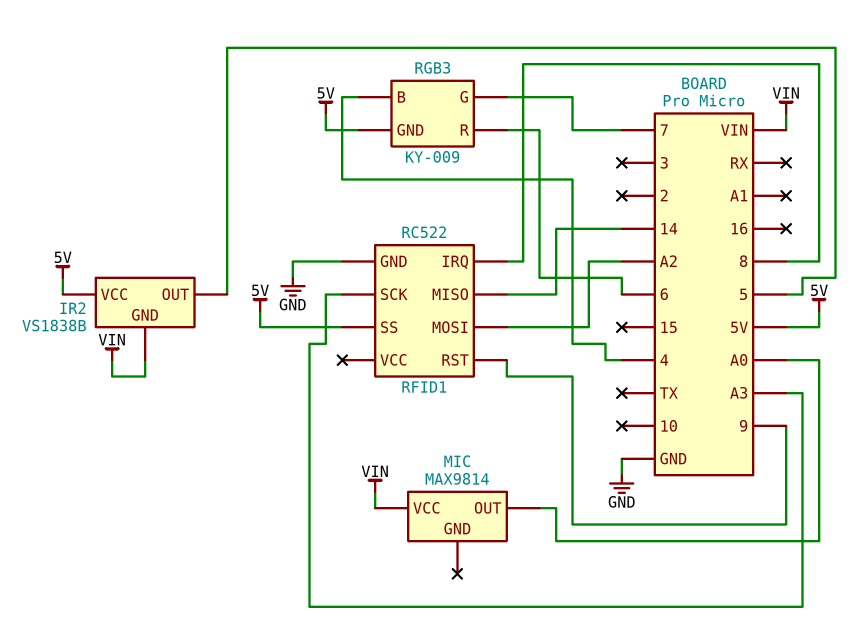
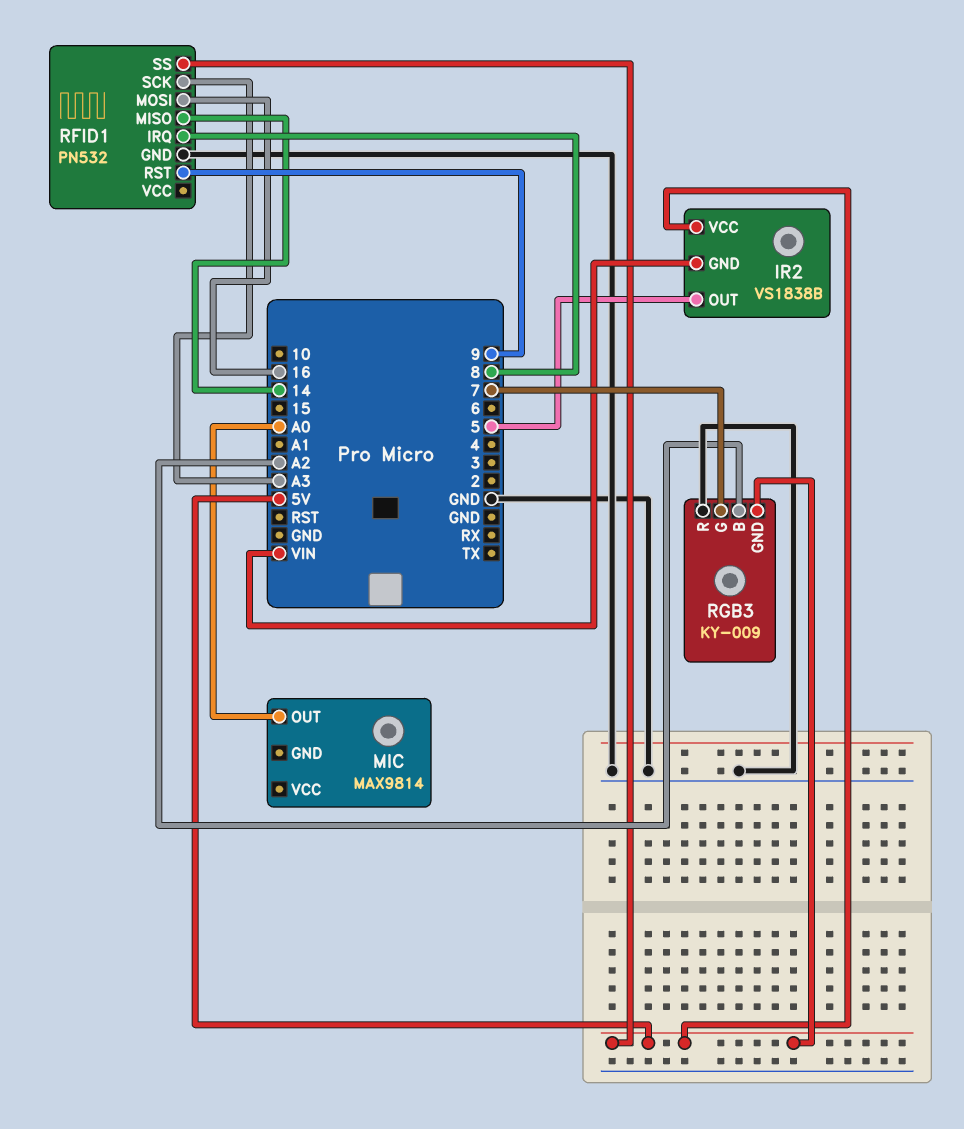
MIC pin VCC: VIN -> none
RFID1: RC522 -> PN532
RFID1 pin MOSI: A2 -> 16
RGB3 pin B: 4 -> A2
RGB3 pin R: 6 -> GND

